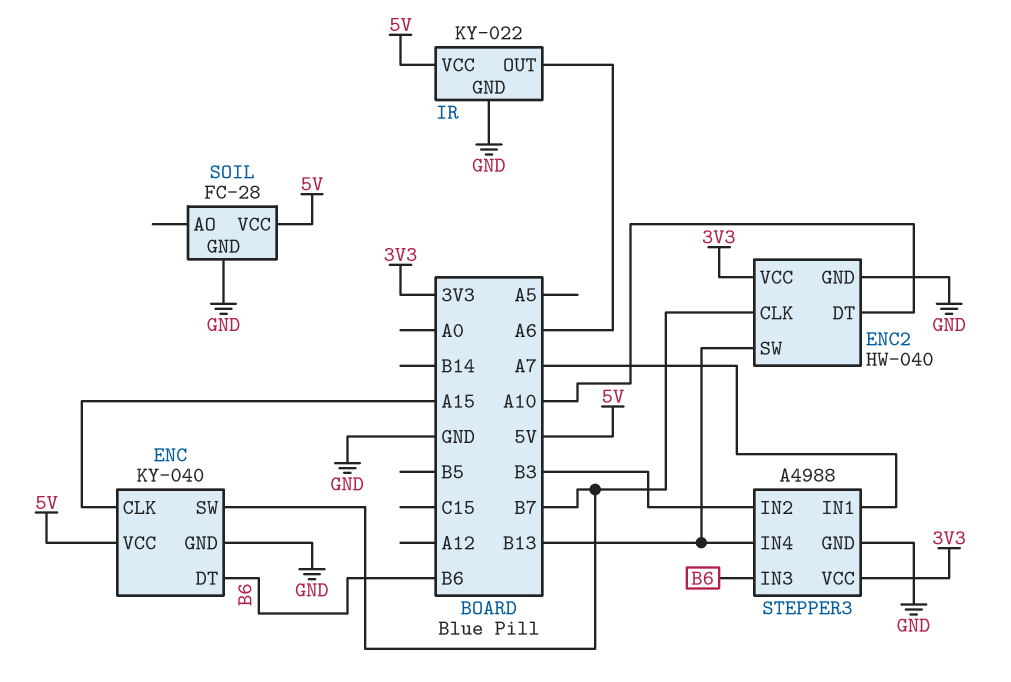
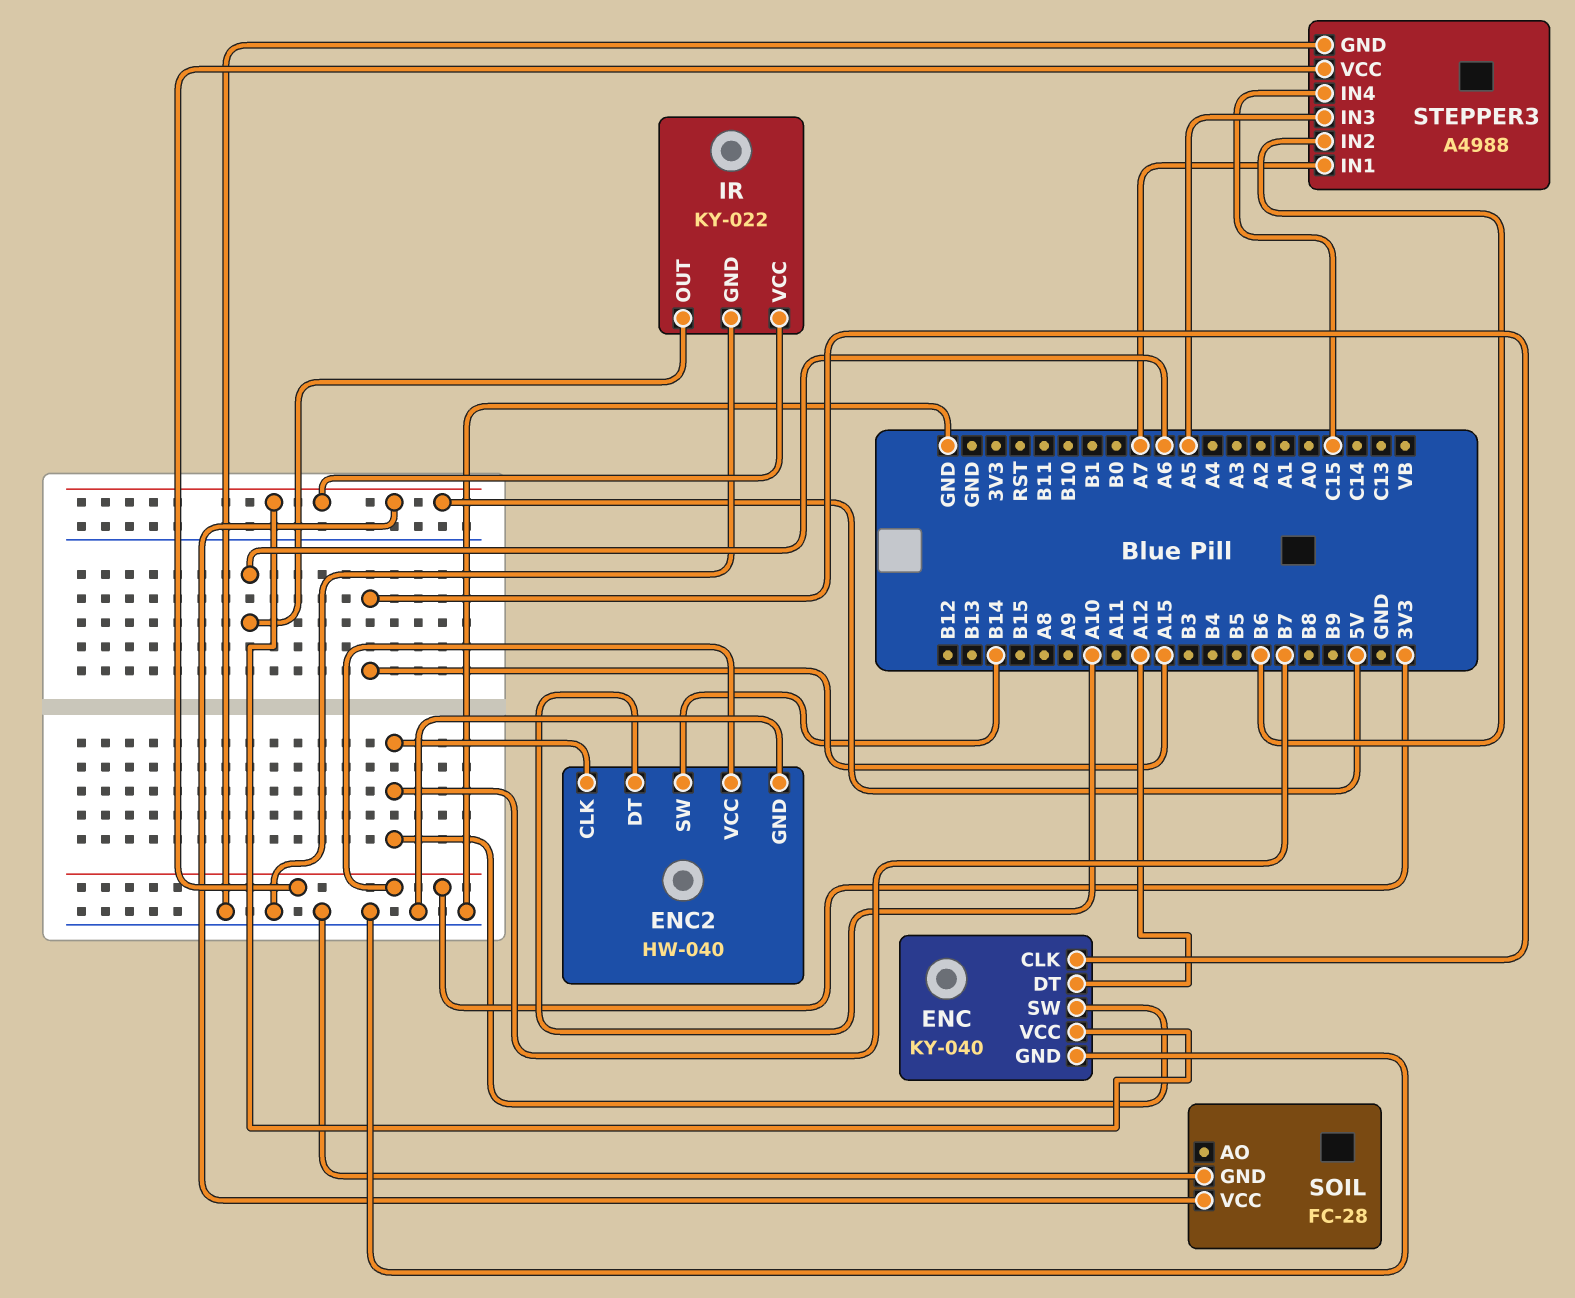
ENC pin DT: B6 -> A12
ENC2 pin SW: B13 -> B14
STEPPER3 pin IN2: B3 -> B6
STEPPER3 pin IN3: B6 -> A5
STEPPER3 pin IN4: B13 -> C15

